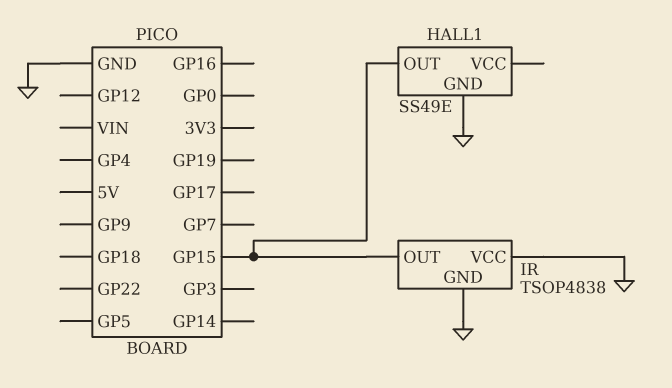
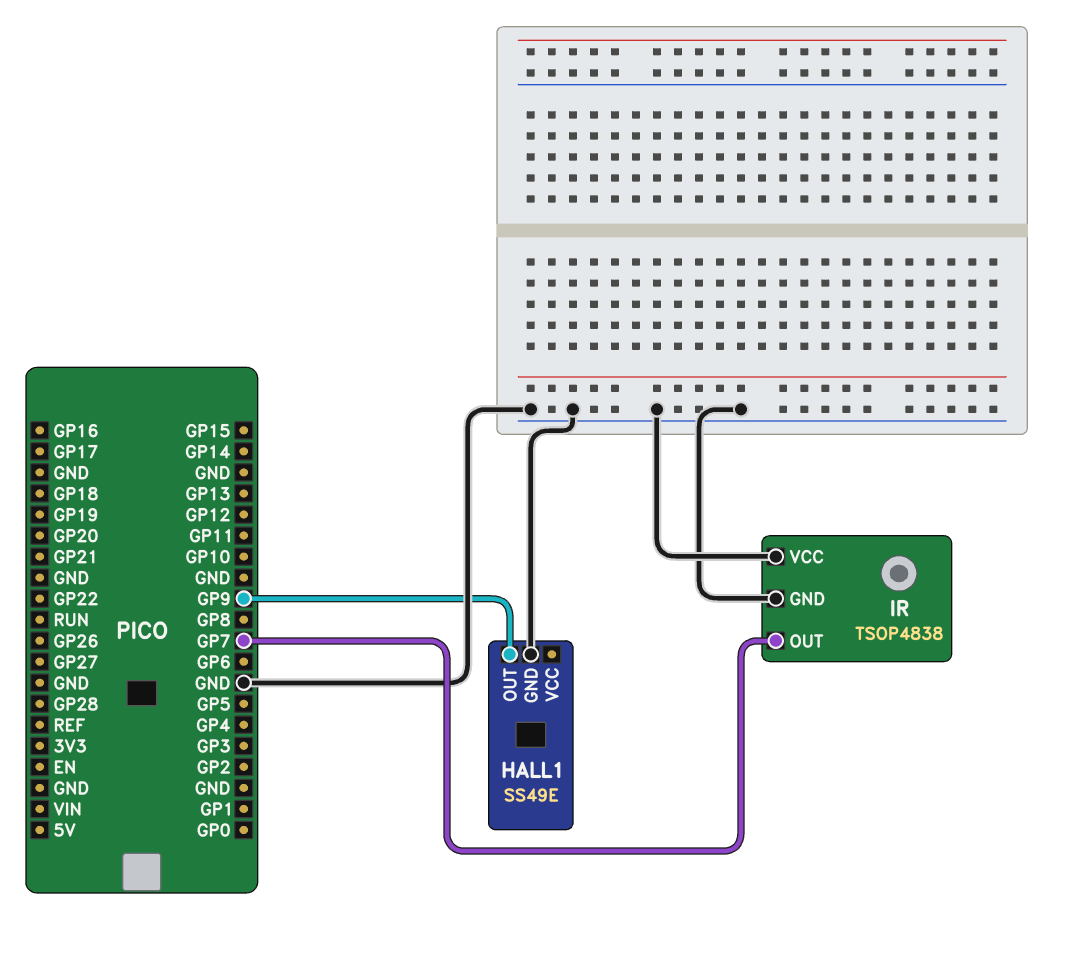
HALL1 pin OUT: GP15 -> GP9
IR pin OUT: GP15 -> GP7

